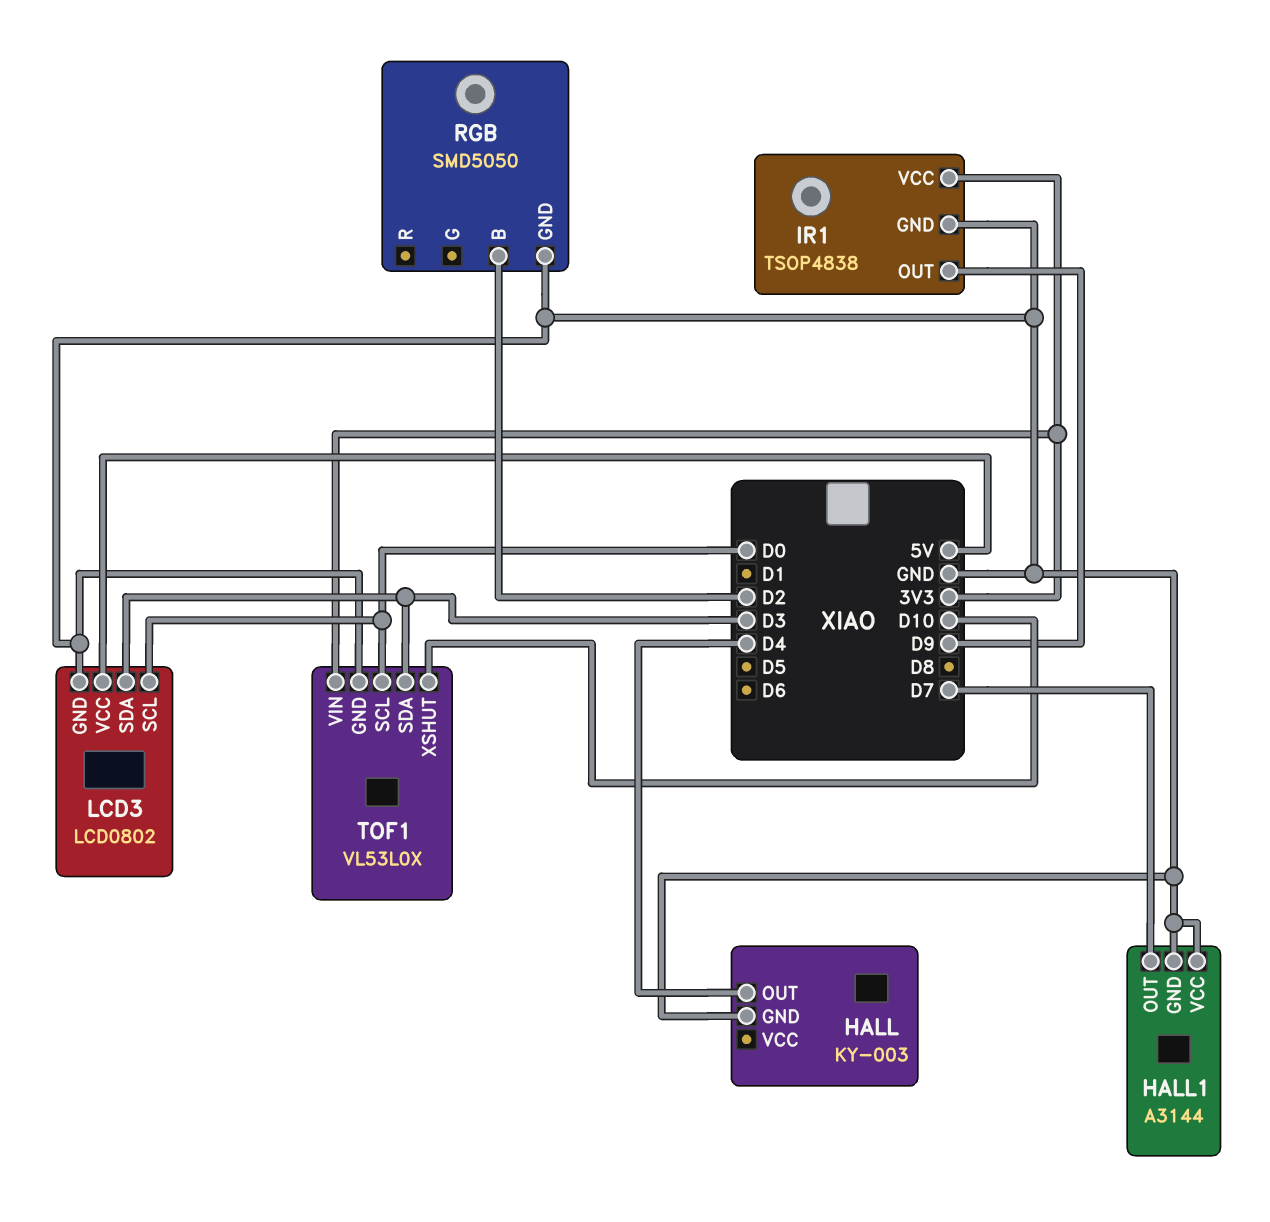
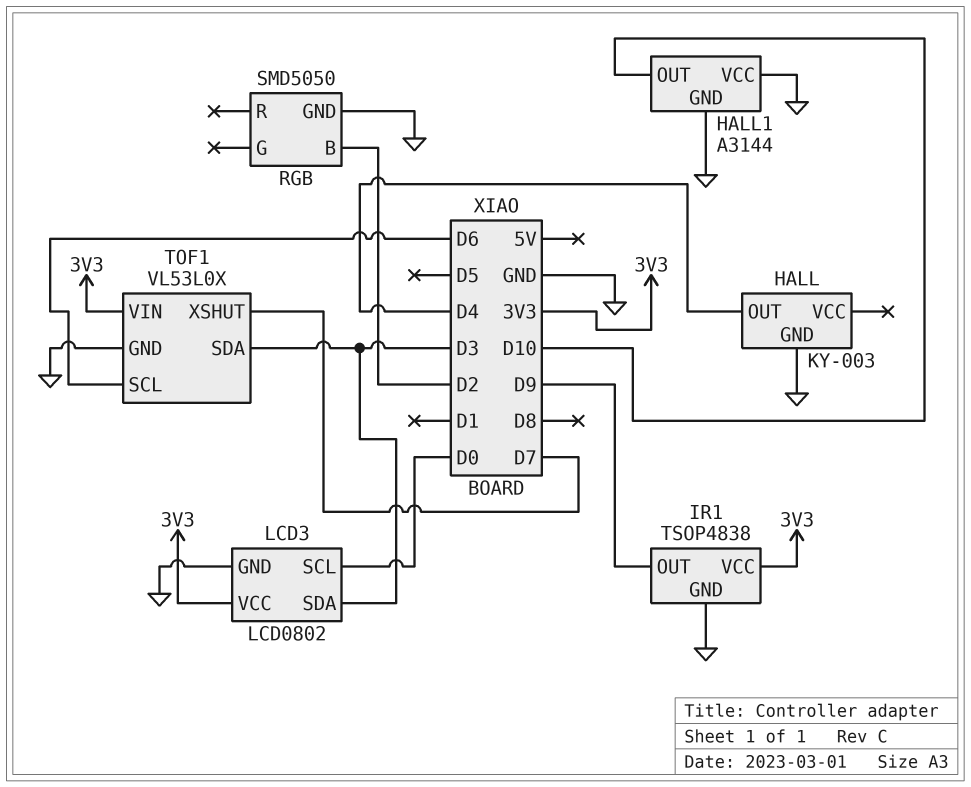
HALL1 pin OUT: D7 -> D10
LCD3 pin VCC: 5V -> 3V3
TOF1 pin SCL: D0 -> D6
TOF1 pin XSHUT: D10 -> D7

